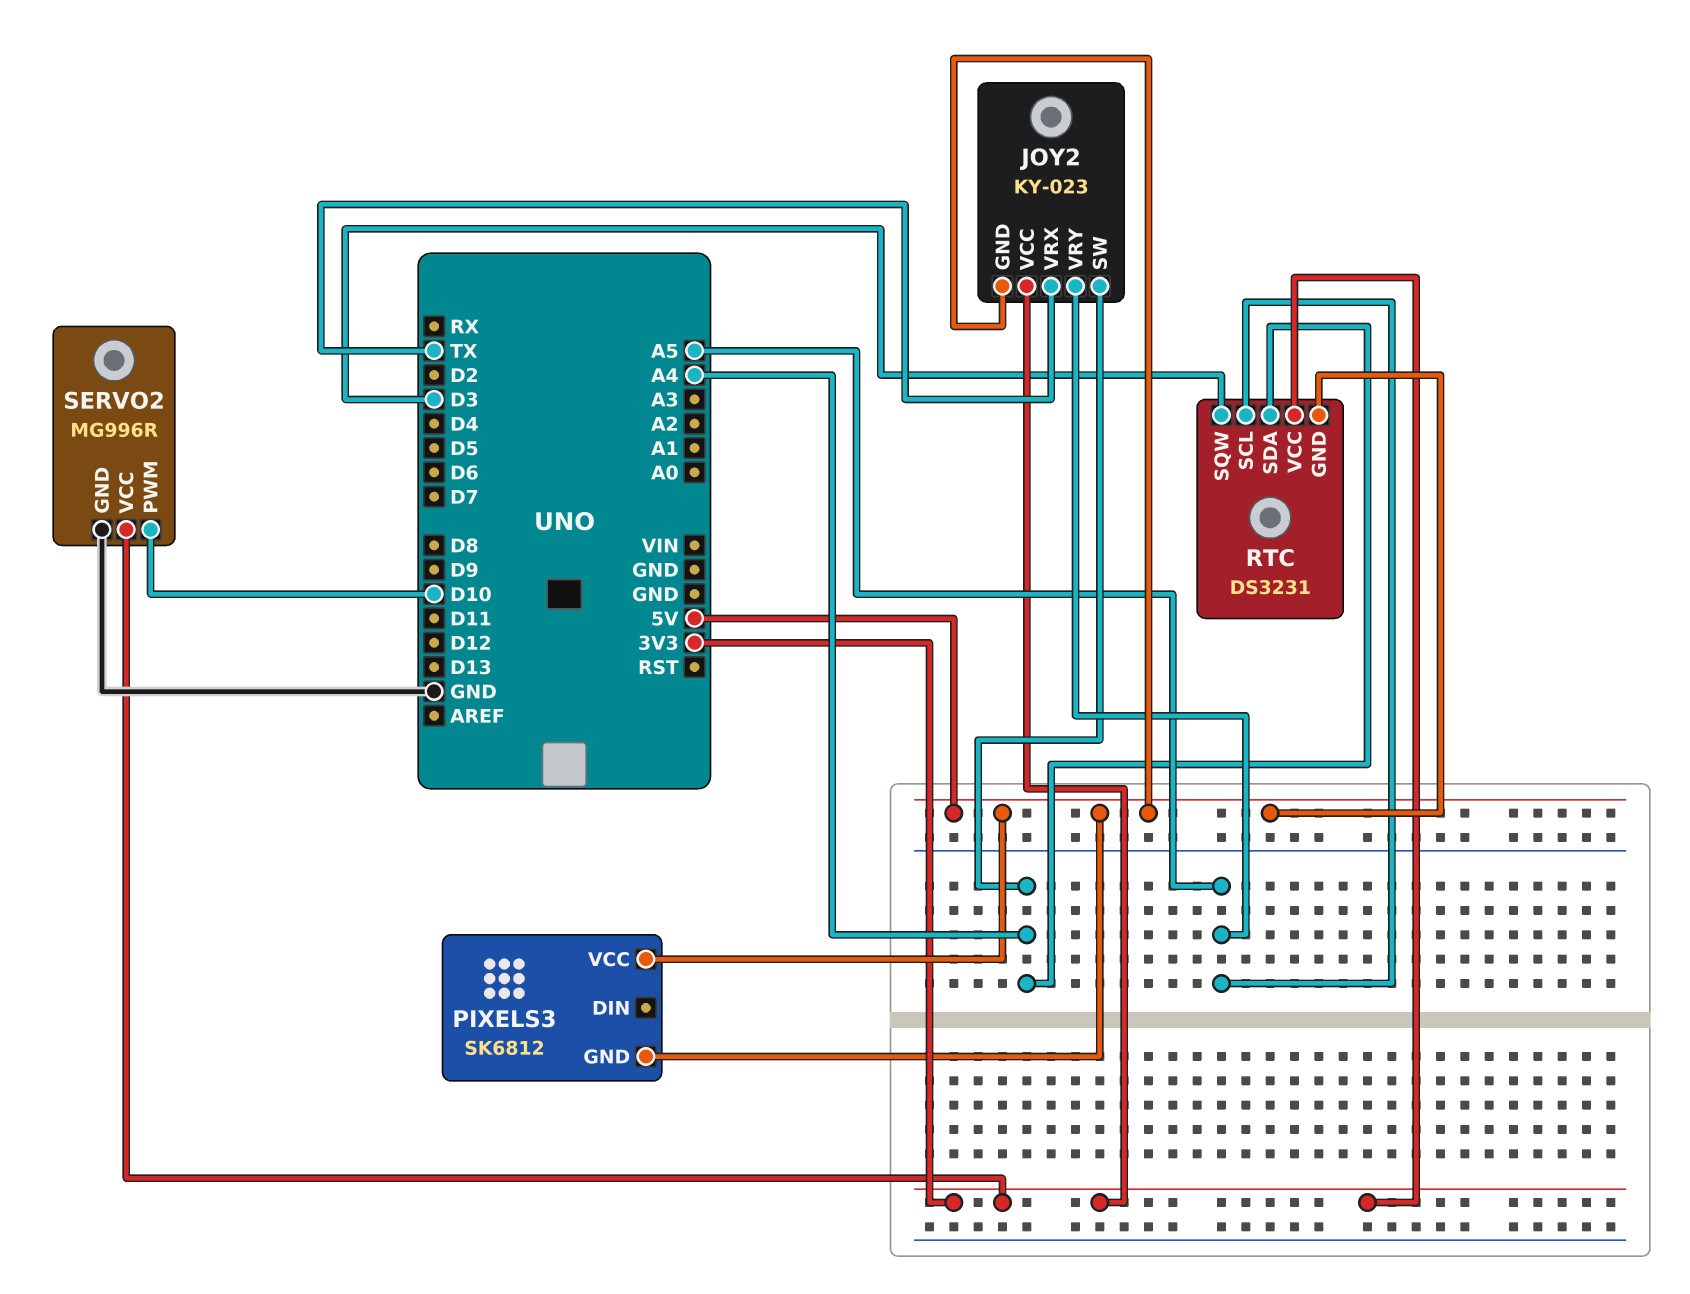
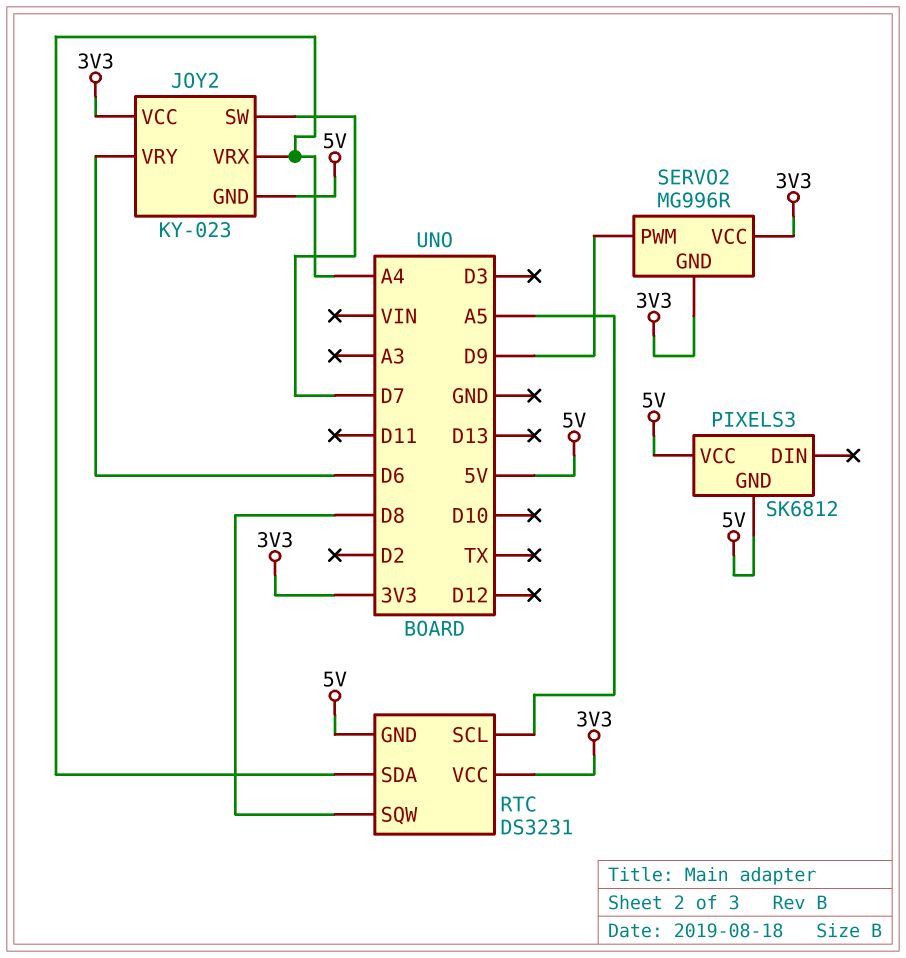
JOY2 pin SW: A4 -> D7
JOY2 pin VRX: TX -> A4
JOY2 pin VRY: A5 -> D6
RTC pin SQW: D3 -> D8
SERVO2 pin GND: GND -> 3V3
SERVO2 pin PWM: D10 -> D9

